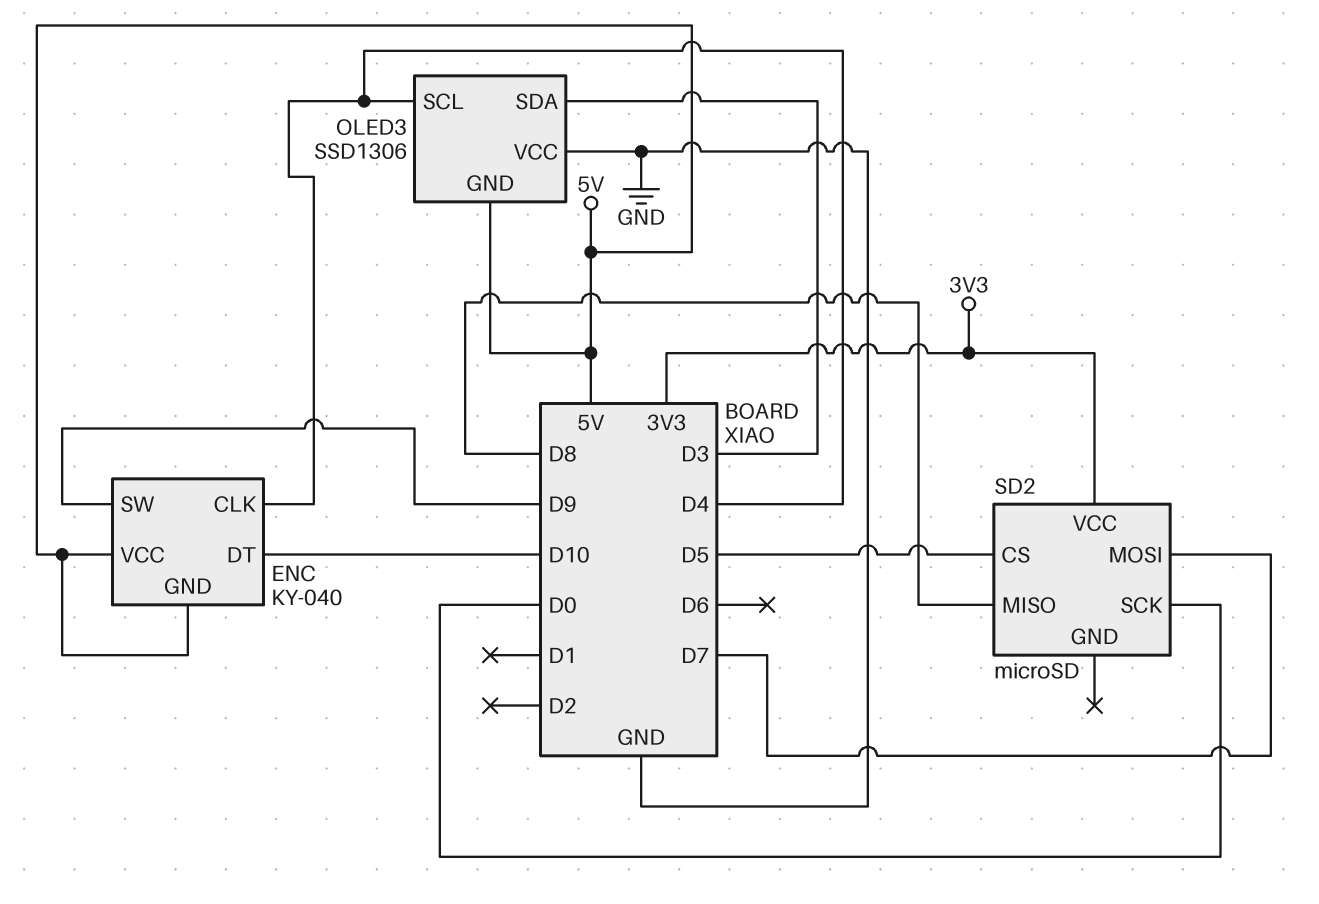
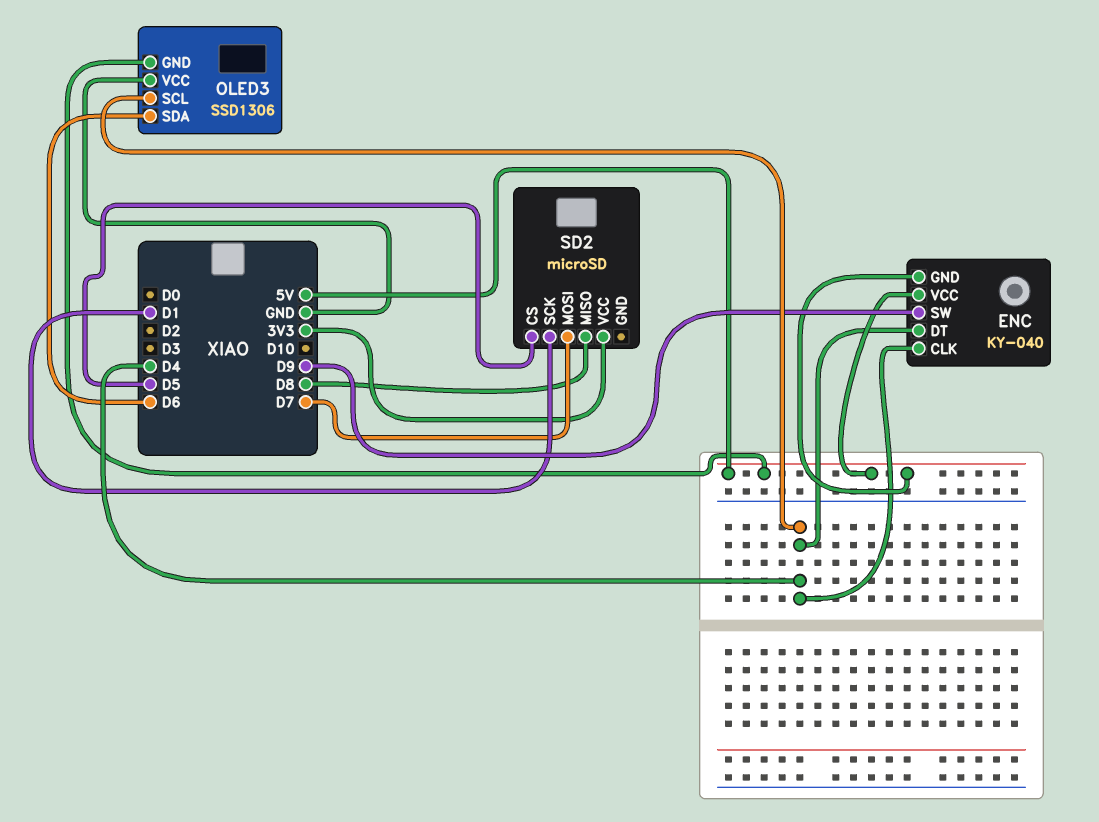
ENC pin DT: D10 -> D4
OLED3 pin SDA: D3 -> D6
SD2 pin SCK: D0 -> D1

